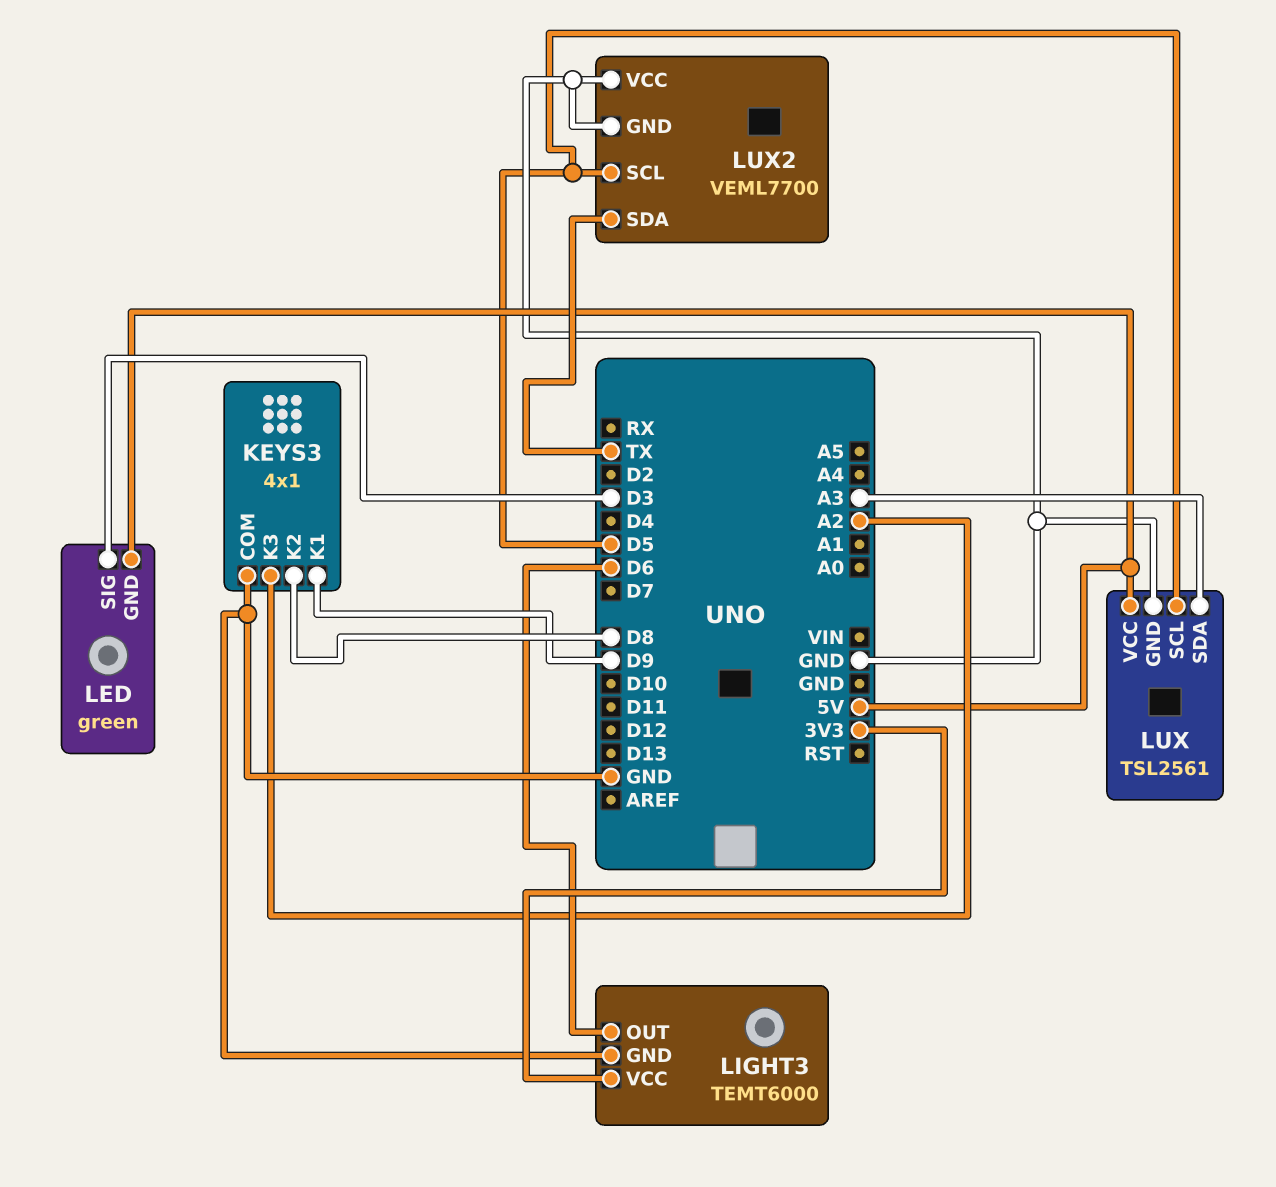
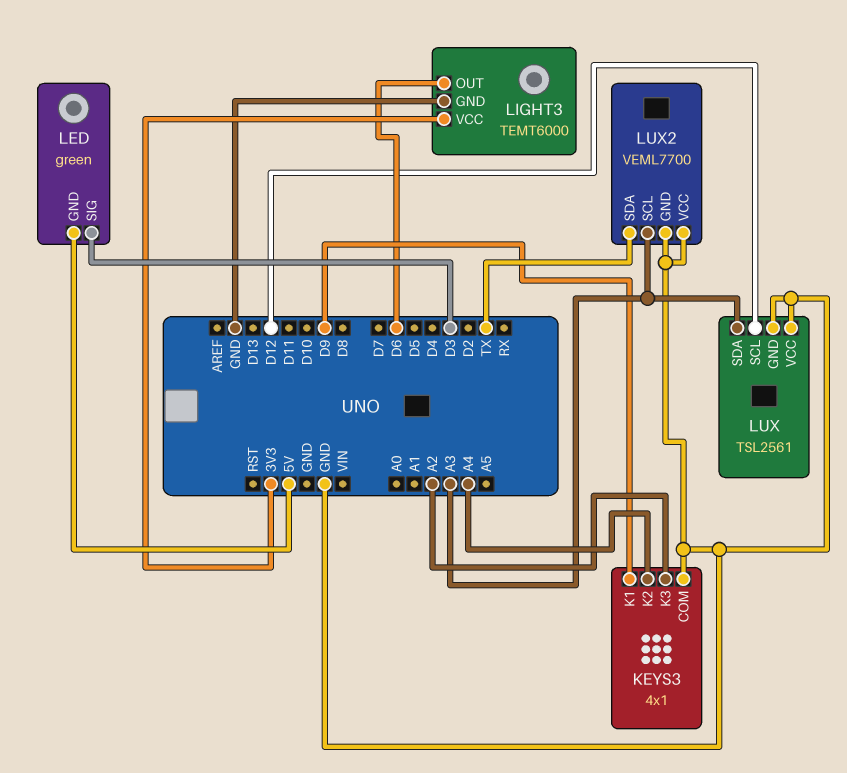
KEYS3 pin K2: D8 -> A4
LUX pin SCL: D5 -> D12
LUX pin VCC: 5V -> GND
LUX2 pin SCL: D5 -> A3

